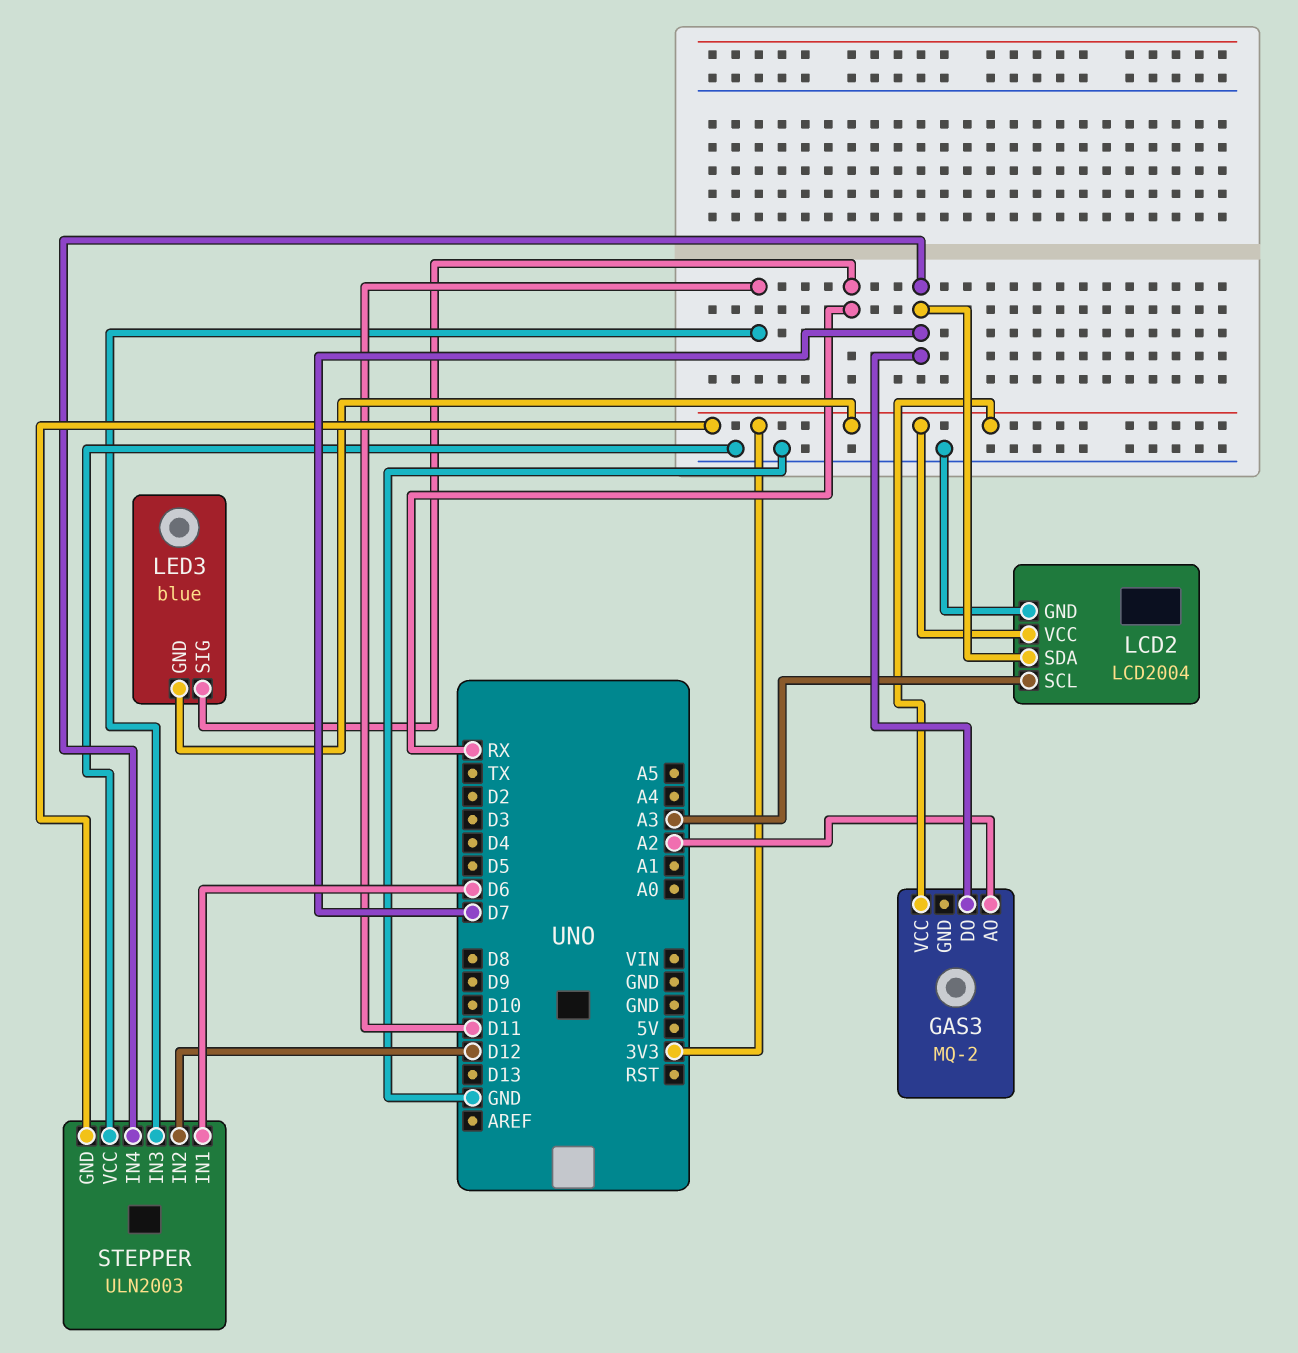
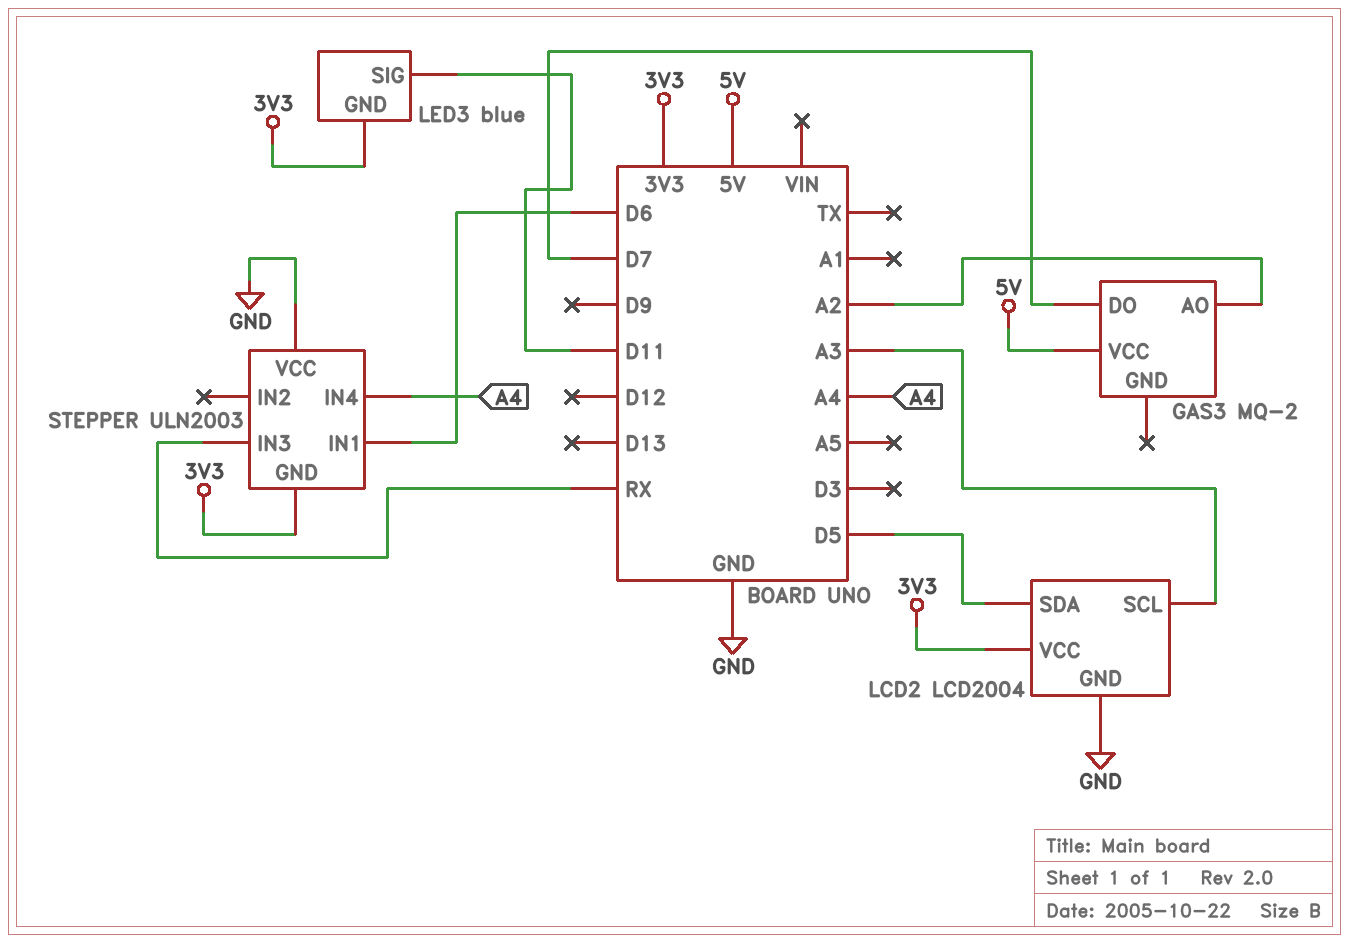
GAS3 pin VCC: 3V3 -> 5V
LCD2 pin SDA: D7 -> D5
LED3 pin SIG: RX -> D11
STEPPER pin IN2: D12 -> none
STEPPER pin IN3: D11 -> RX
STEPPER pin IN4: D7 -> A4

